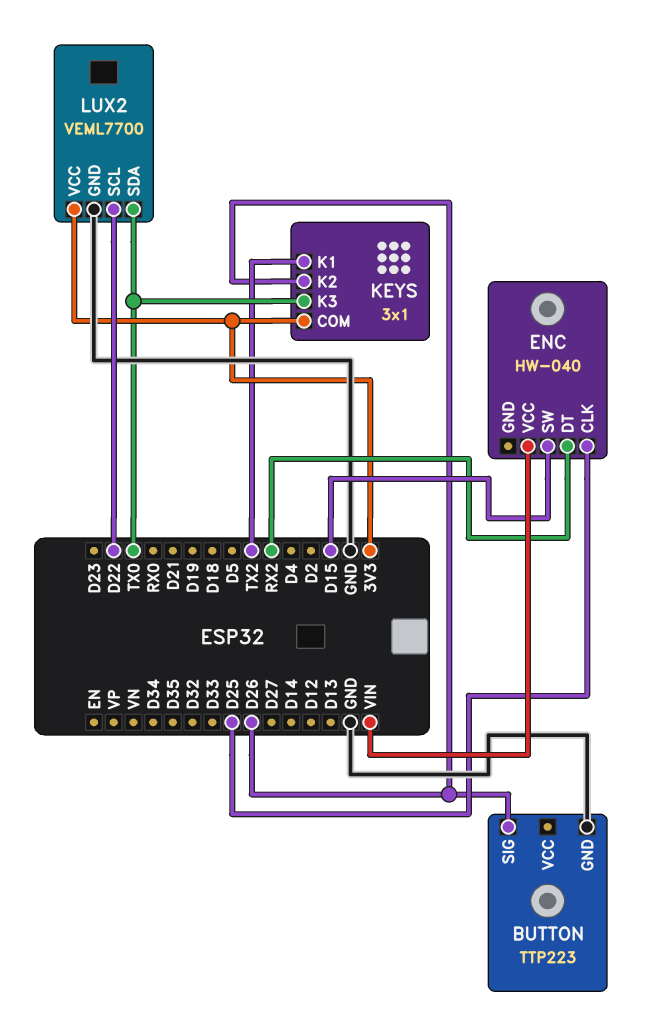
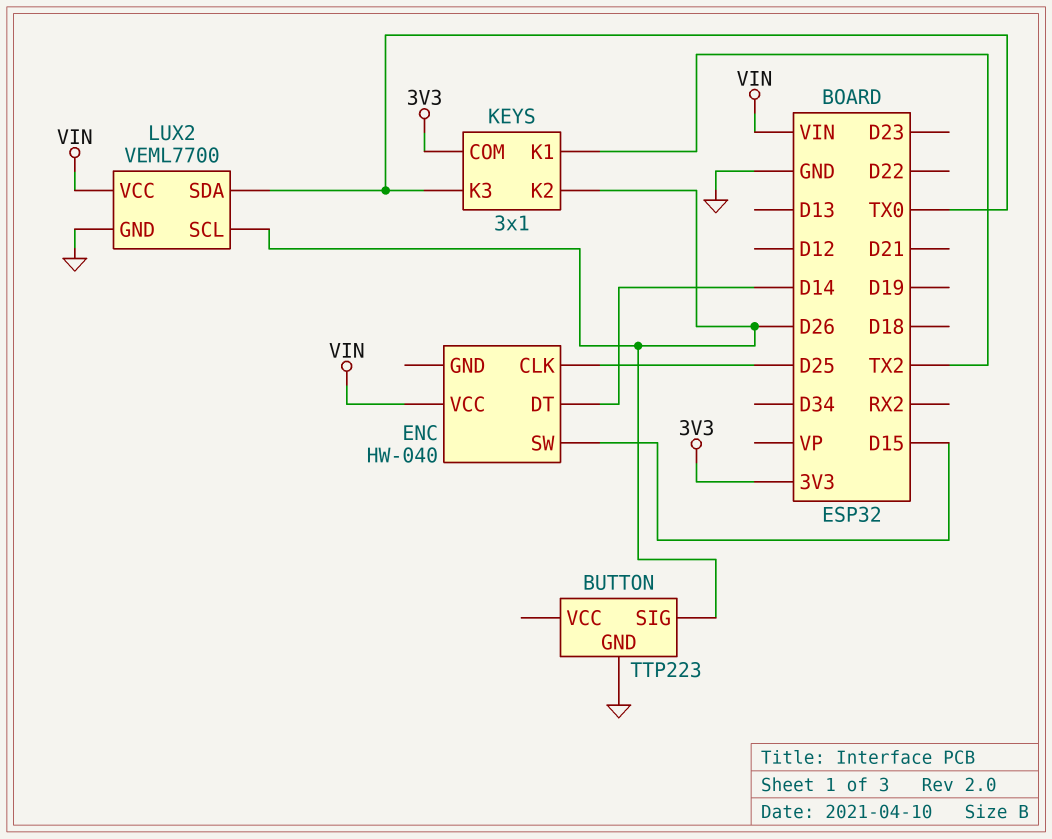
ENC pin DT: RX2 -> D14
LUX2 pin SCL: D22 -> D26
LUX2 pin VCC: 3V3 -> VIN

